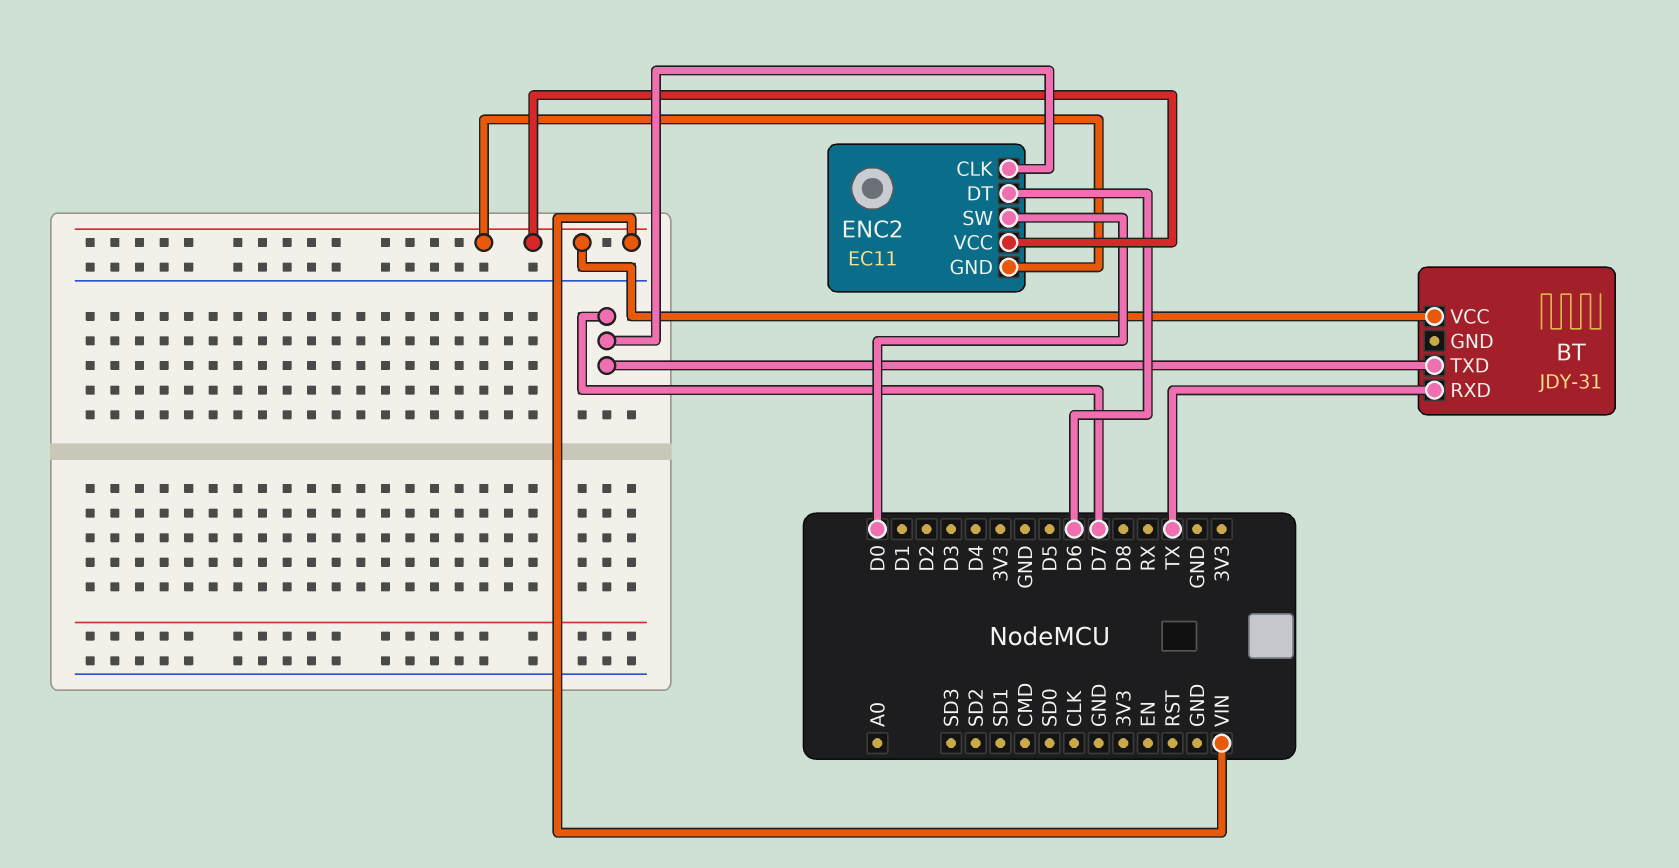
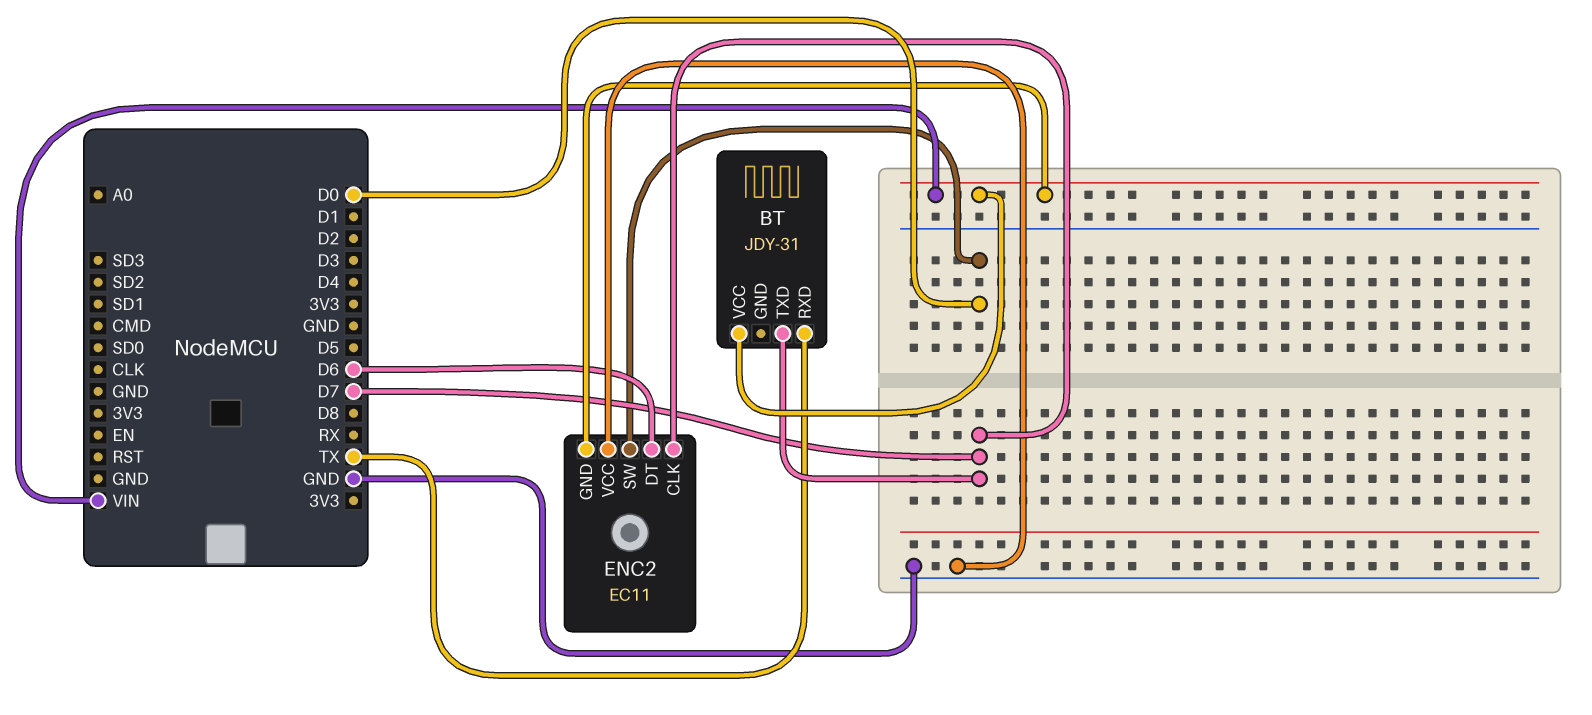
ENC2 pin VCC: VIN -> GND

